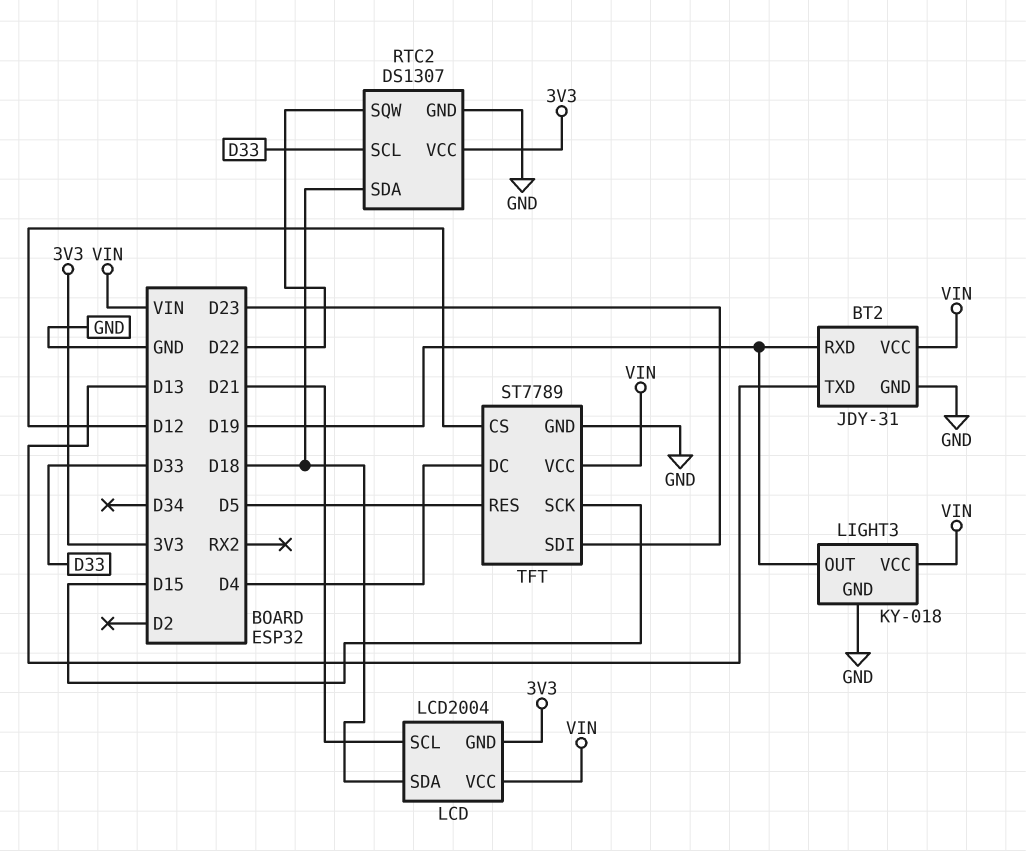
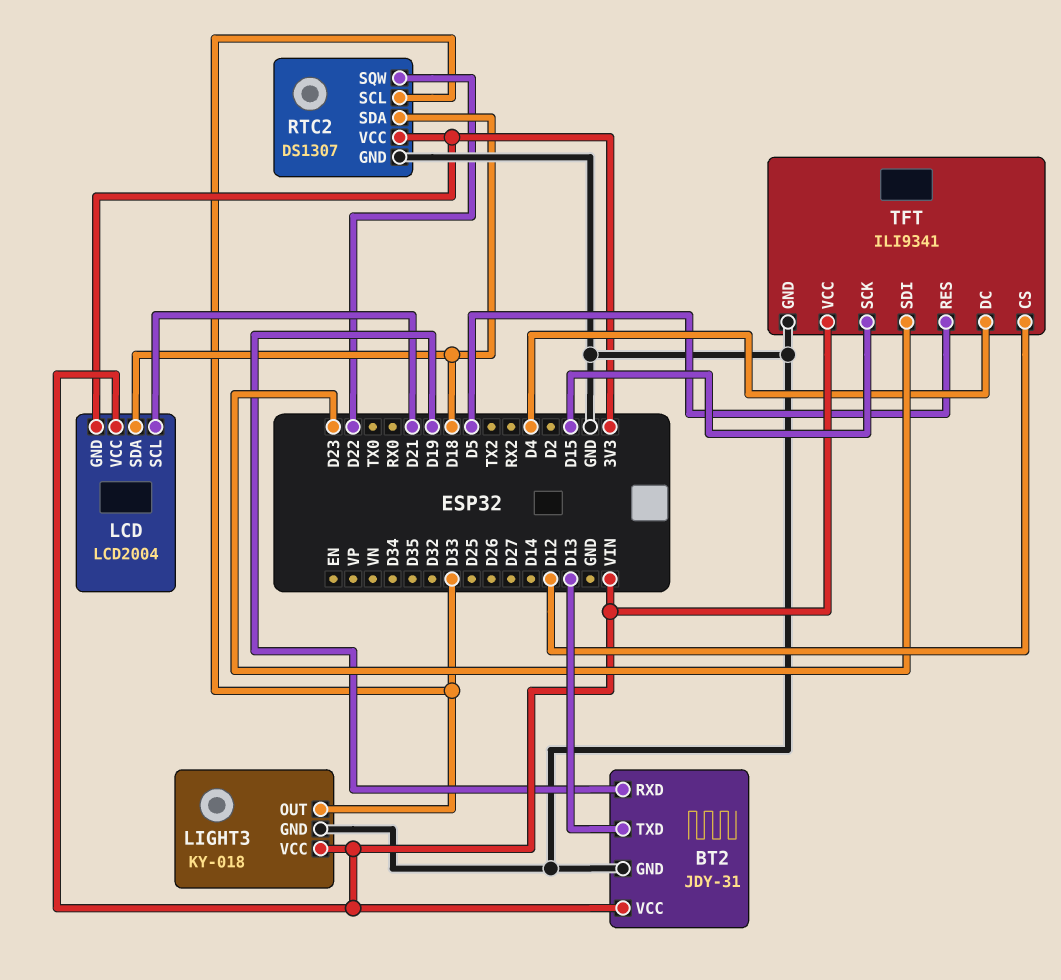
LIGHT3 pin OUT: D19 -> D33
TFT: ST7789 -> ILI9341

